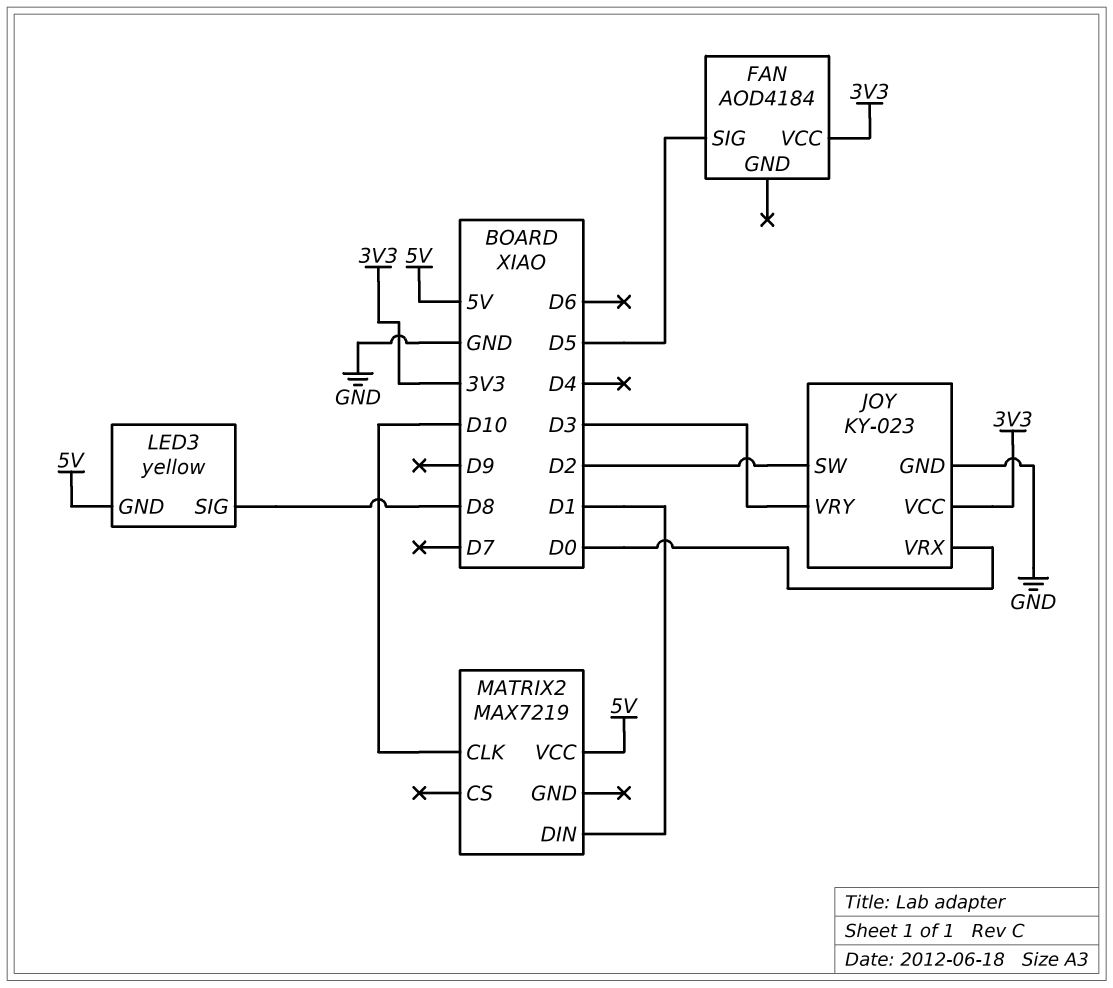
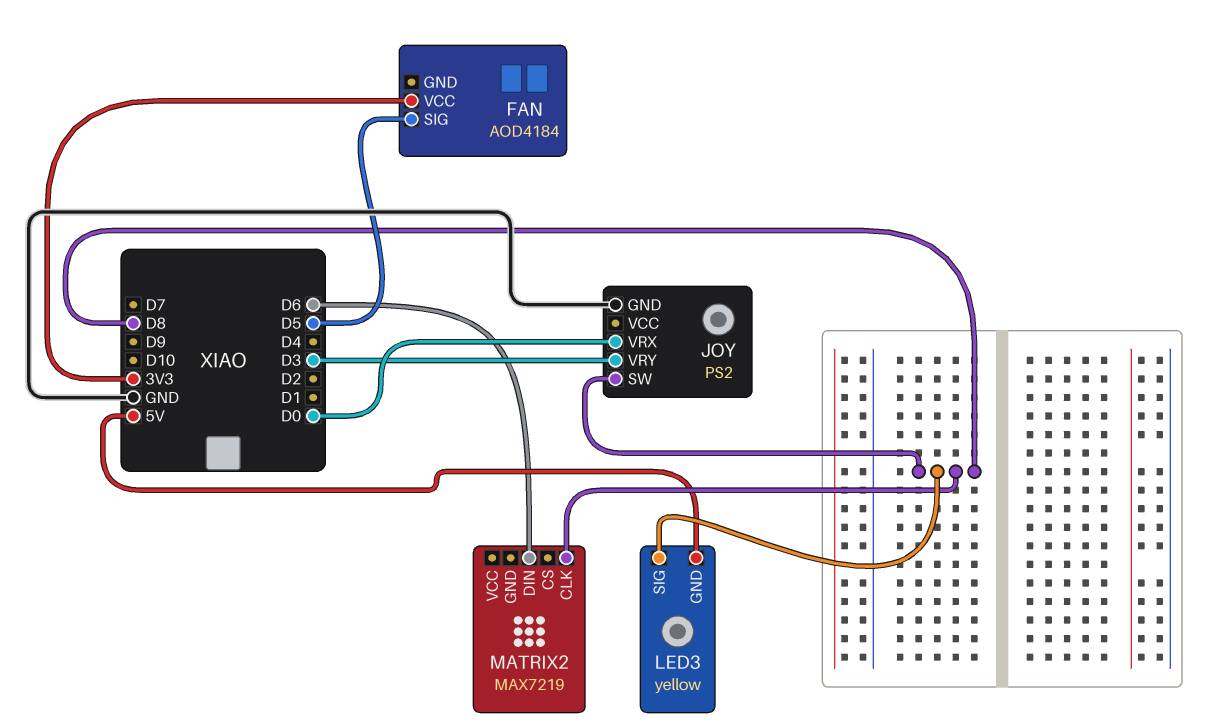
JOY: KY-023 -> PS2
JOY pin SW: D2 -> D8
JOY pin VCC: 3V3 -> none
MATRIX2 pin CLK: D10 -> D8
MATRIX2 pin DIN: D1 -> D6
MATRIX2 pin VCC: 5V -> none

